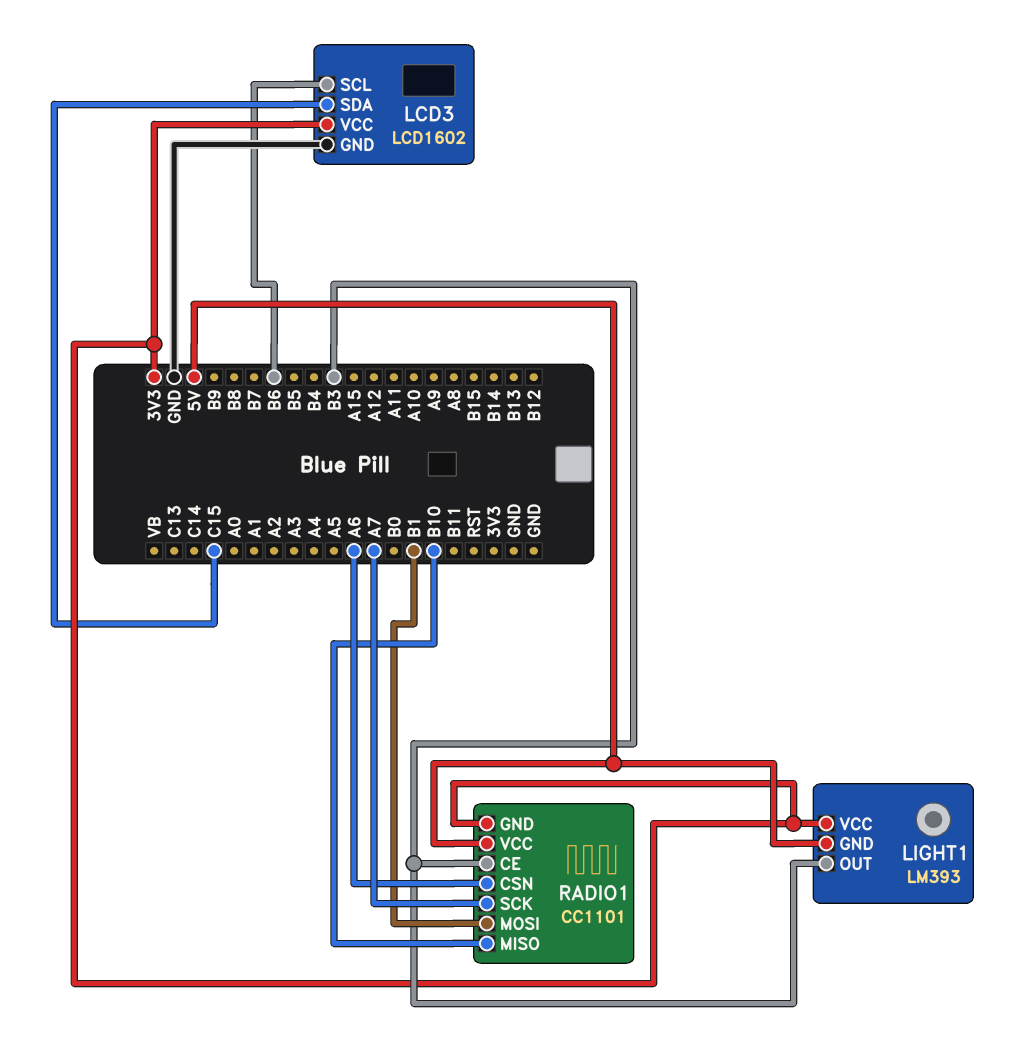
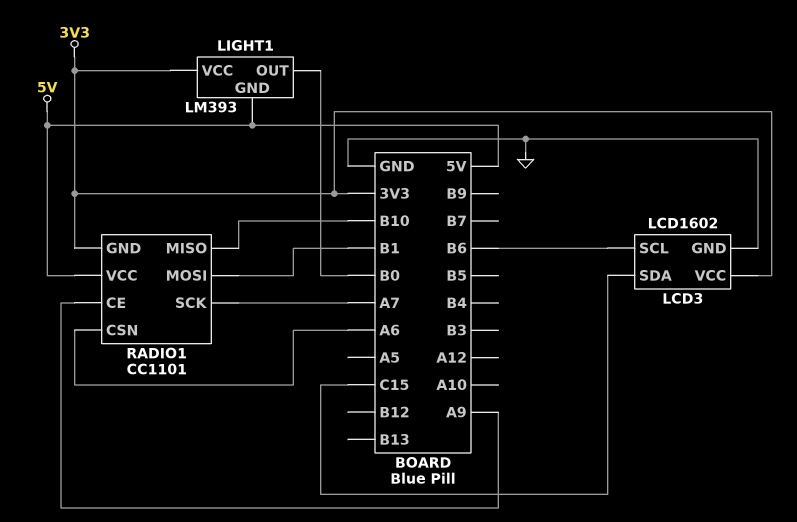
LIGHT1 pin OUT: B3 -> B0
RADIO1 pin CE: B3 -> A9

